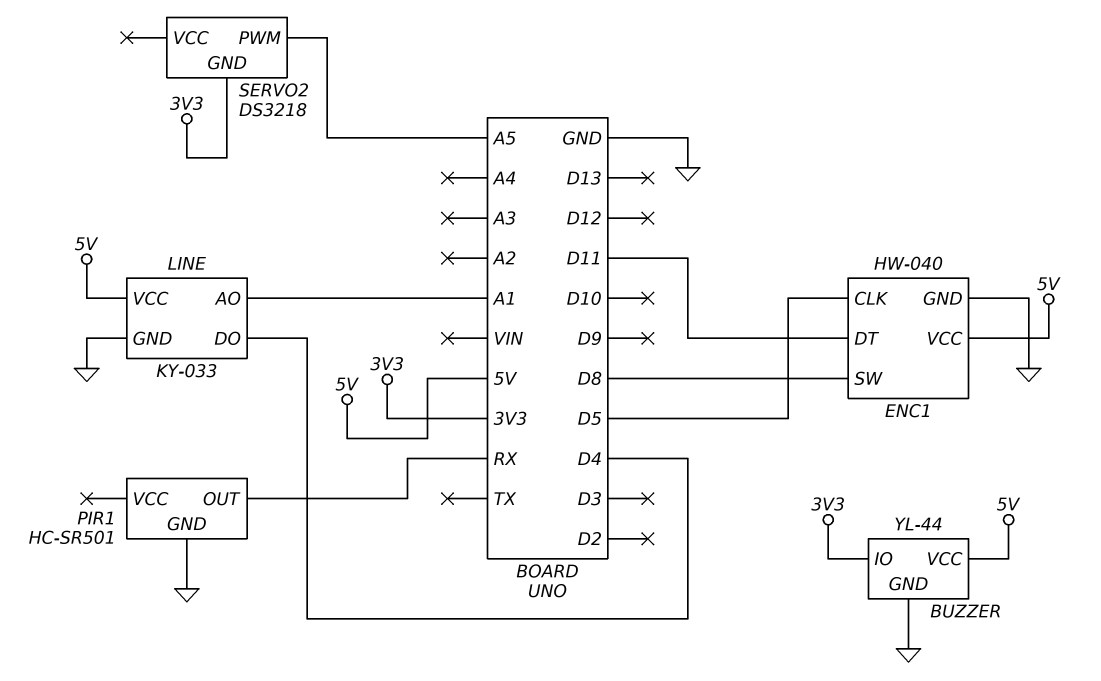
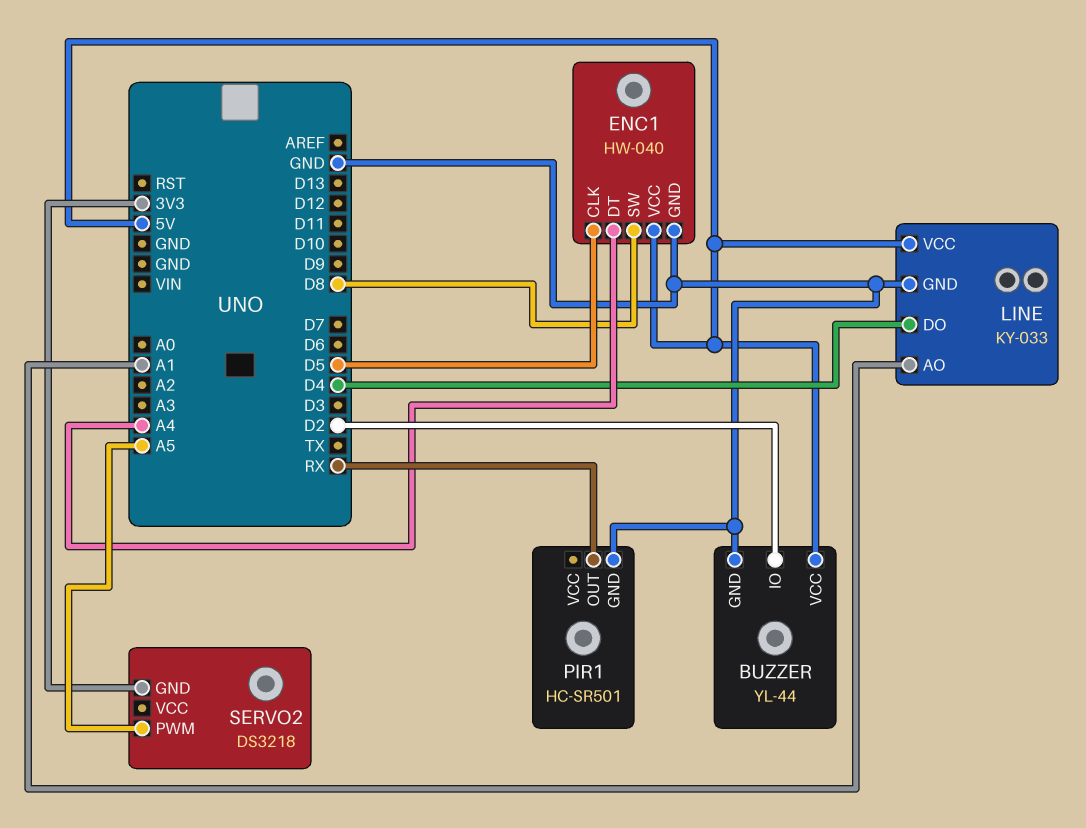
BUZZER pin IO: 3V3 -> D2
ENC1 pin DT: D11 -> A4

